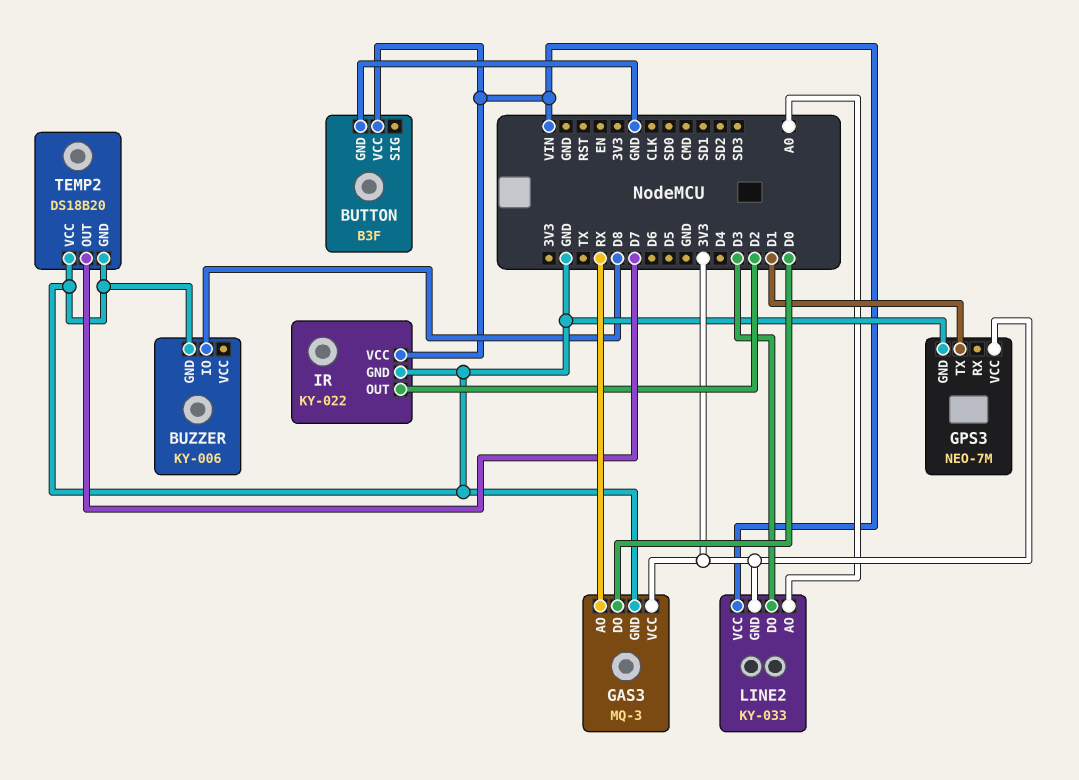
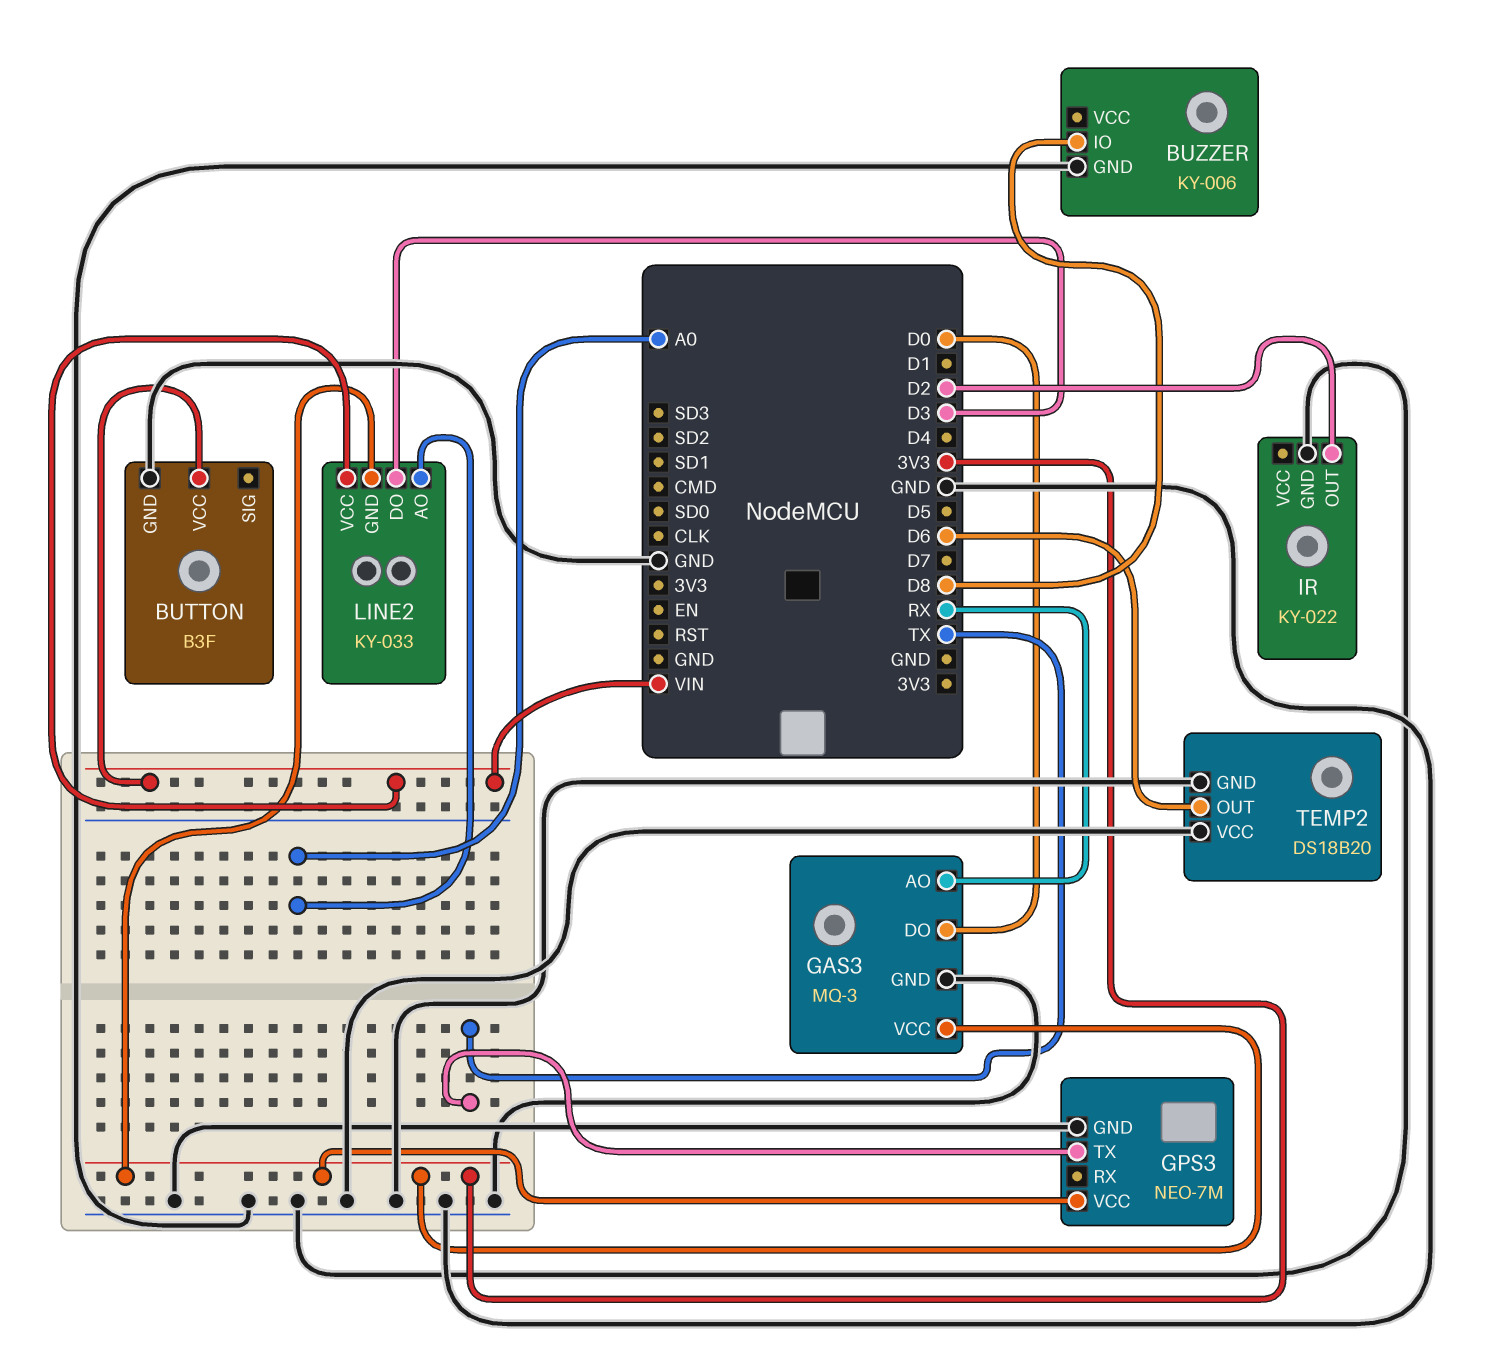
GPS3 pin TX: D1 -> TX
IR pin VCC: VIN -> none
TEMP2 pin OUT: D7 -> D6

